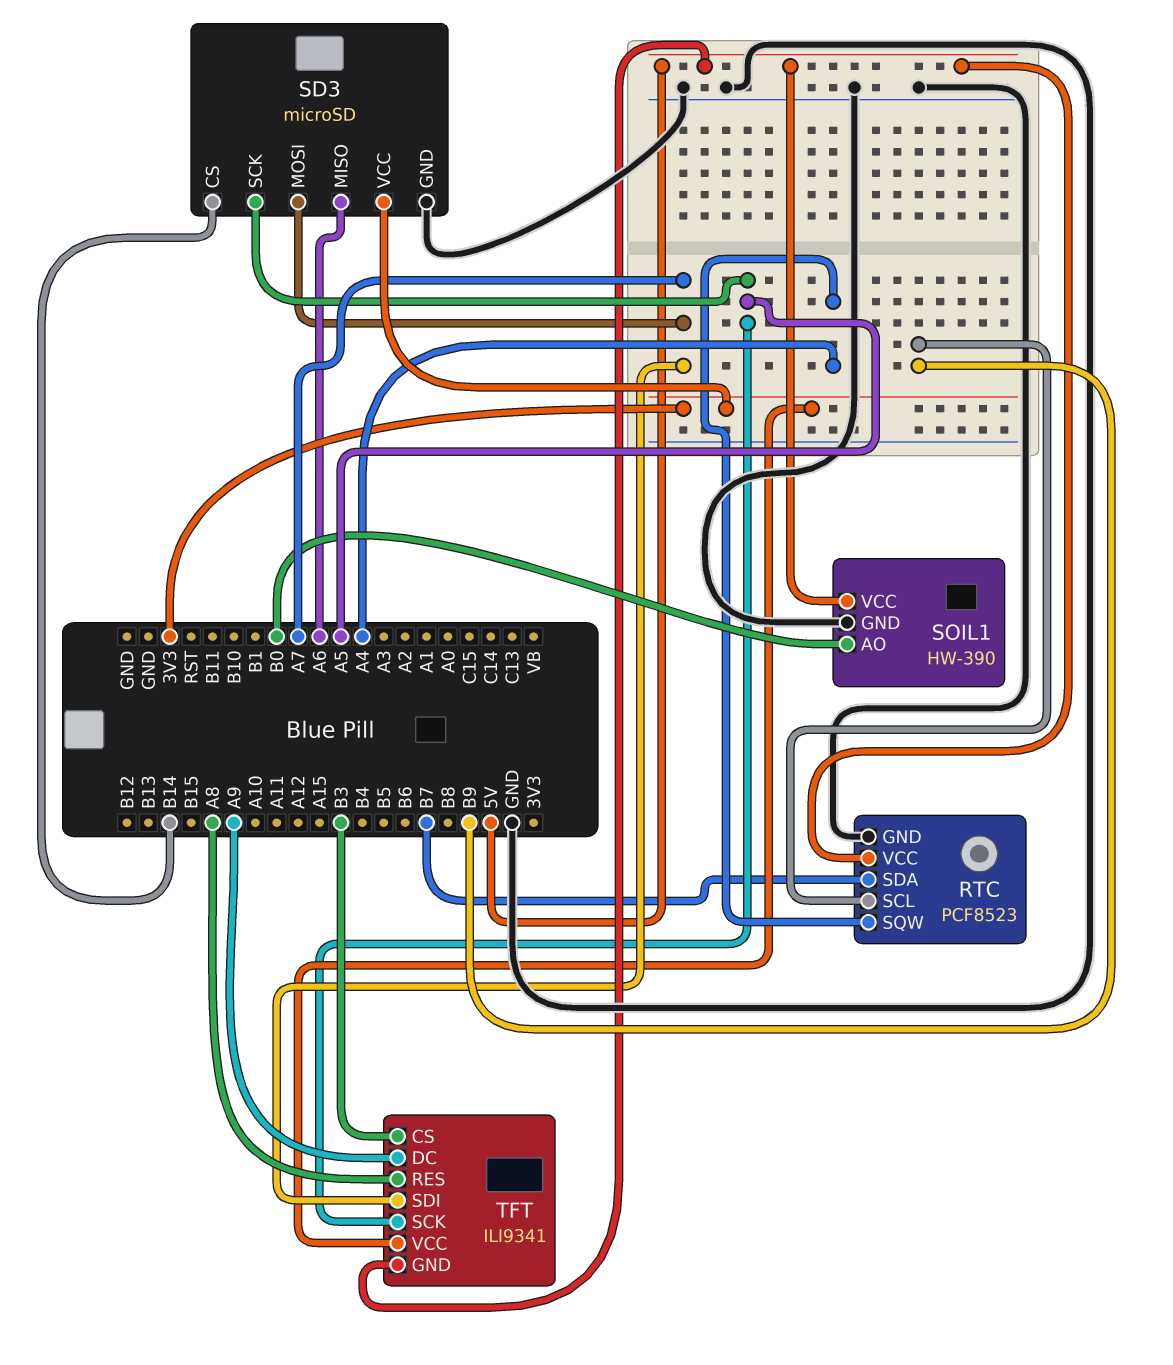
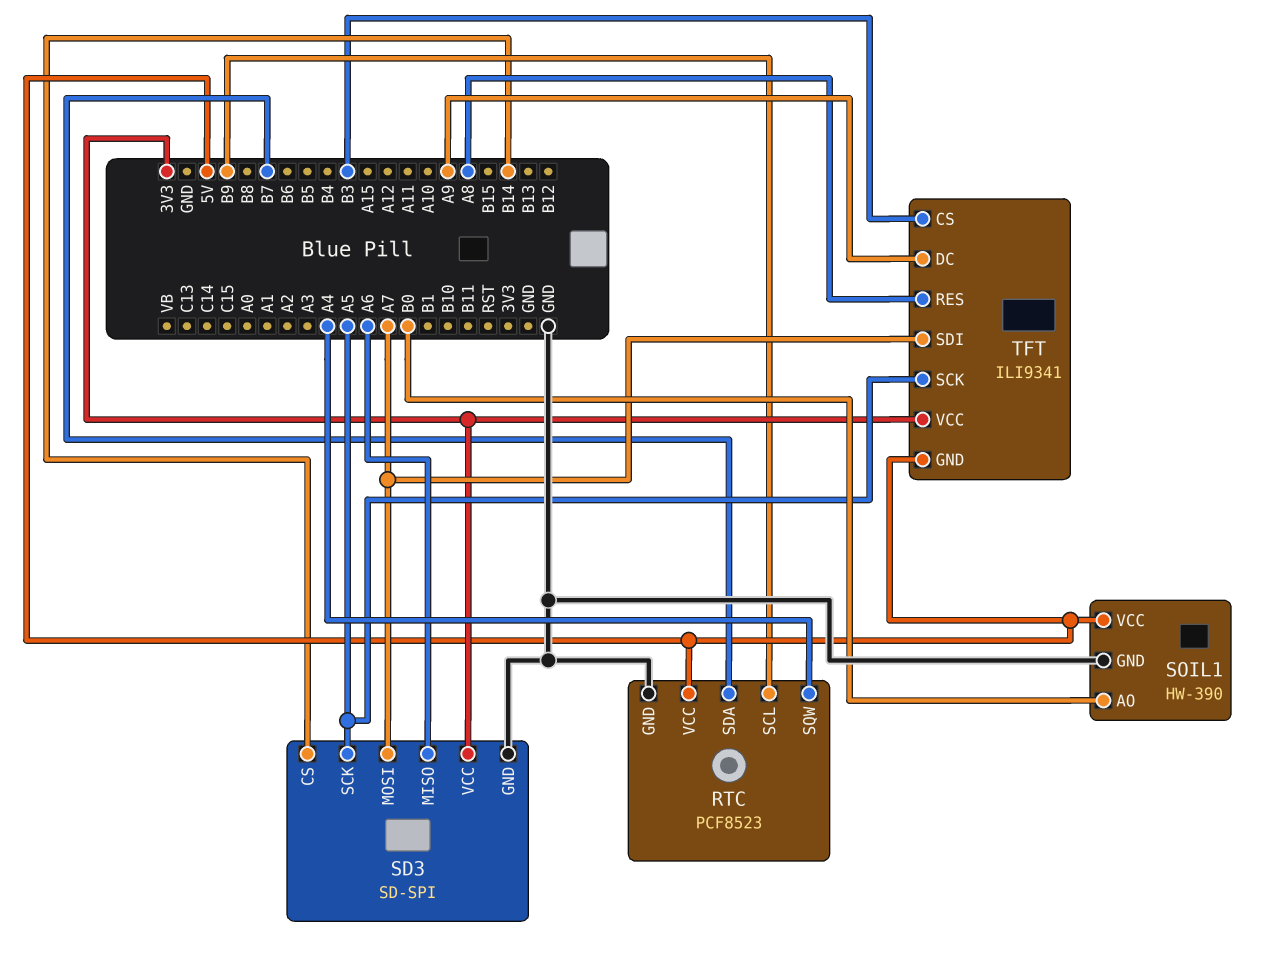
SD3: microSD -> SD-SPI

